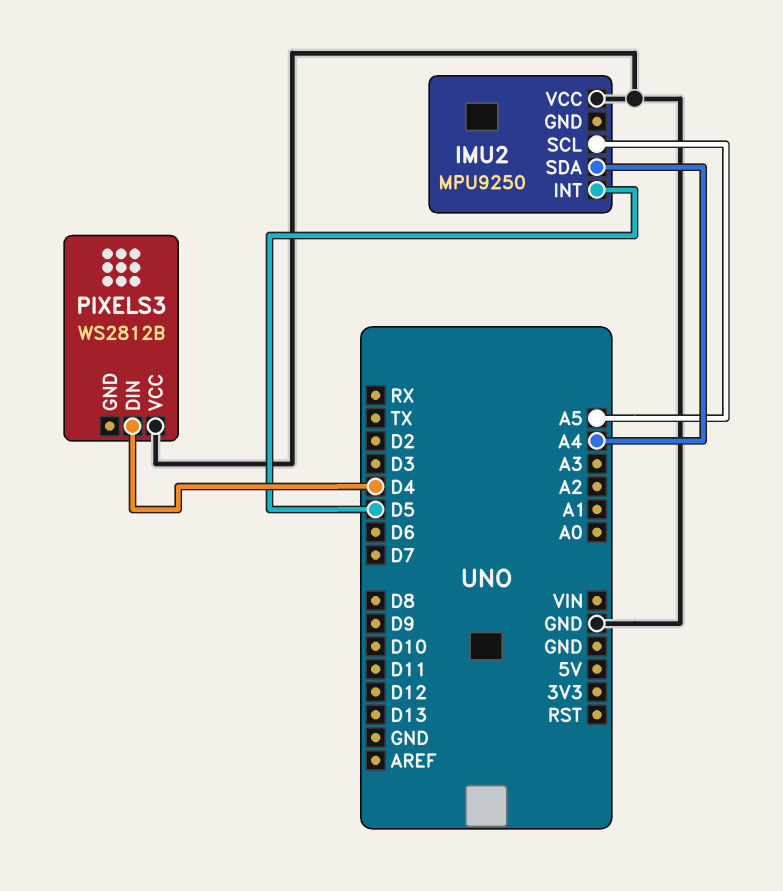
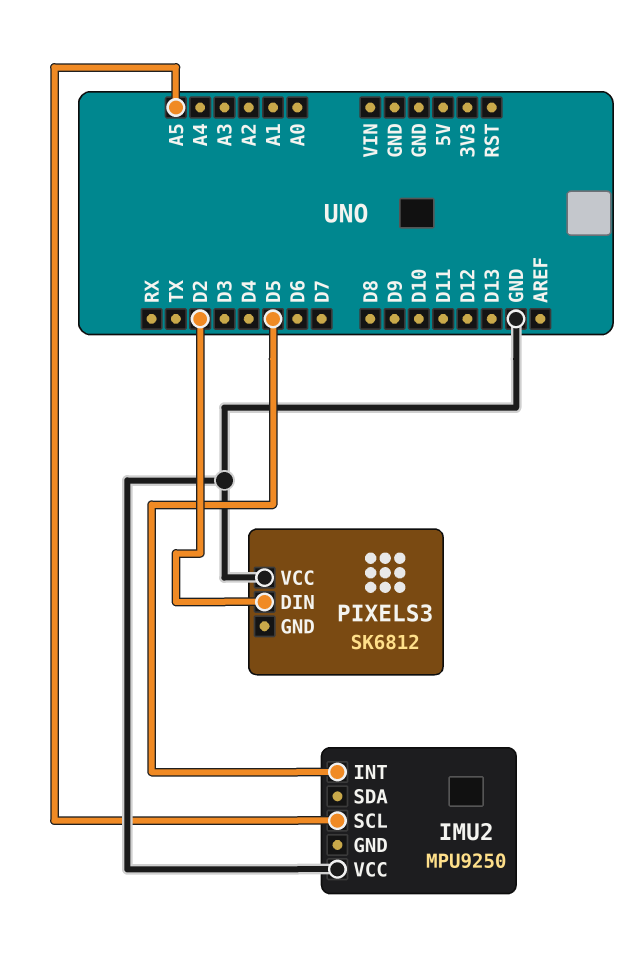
IMU2 pin SDA: A4 -> none
PIXELS3: WS2812B -> SK6812
PIXELS3 pin DIN: D4 -> D2

